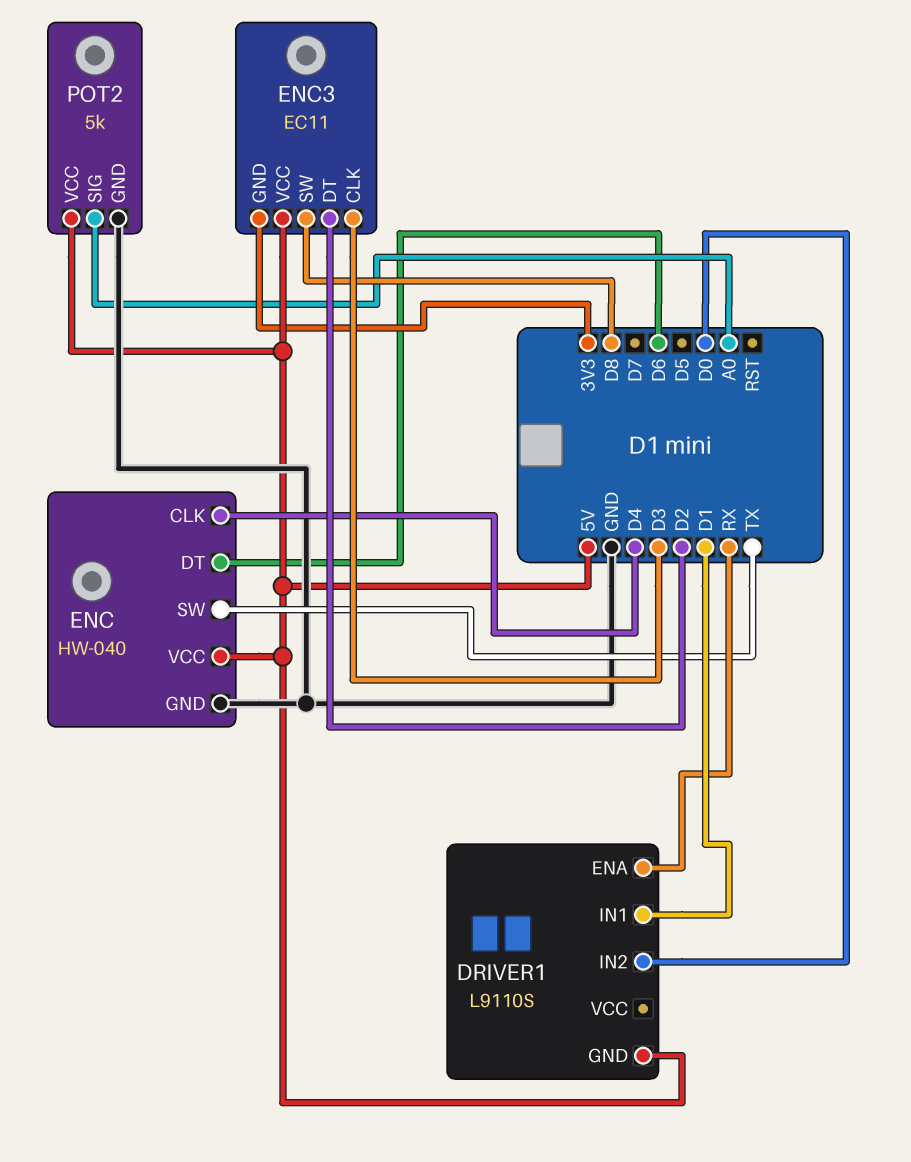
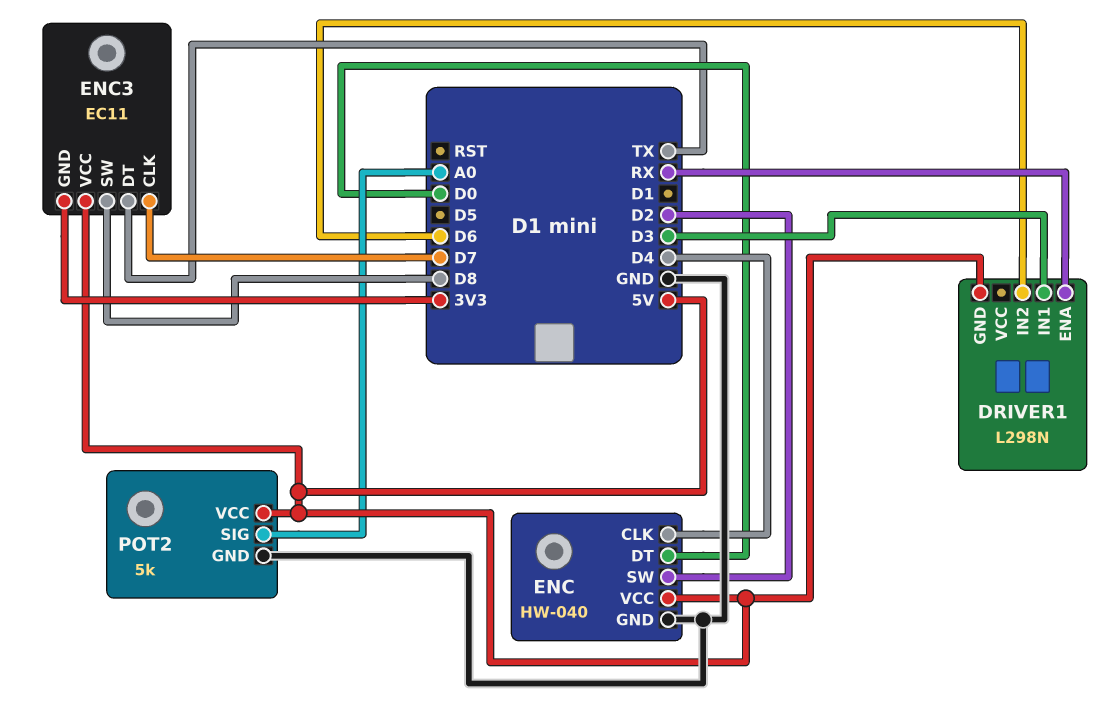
DRIVER1: L9110S -> L298N
DRIVER1 pin IN1: D1 -> D3
DRIVER1 pin IN2: D0 -> D6
ENC pin DT: D6 -> D0
ENC pin SW: TX -> D2
ENC3 pin CLK: D3 -> D7
ENC3 pin DT: D2 -> TX

